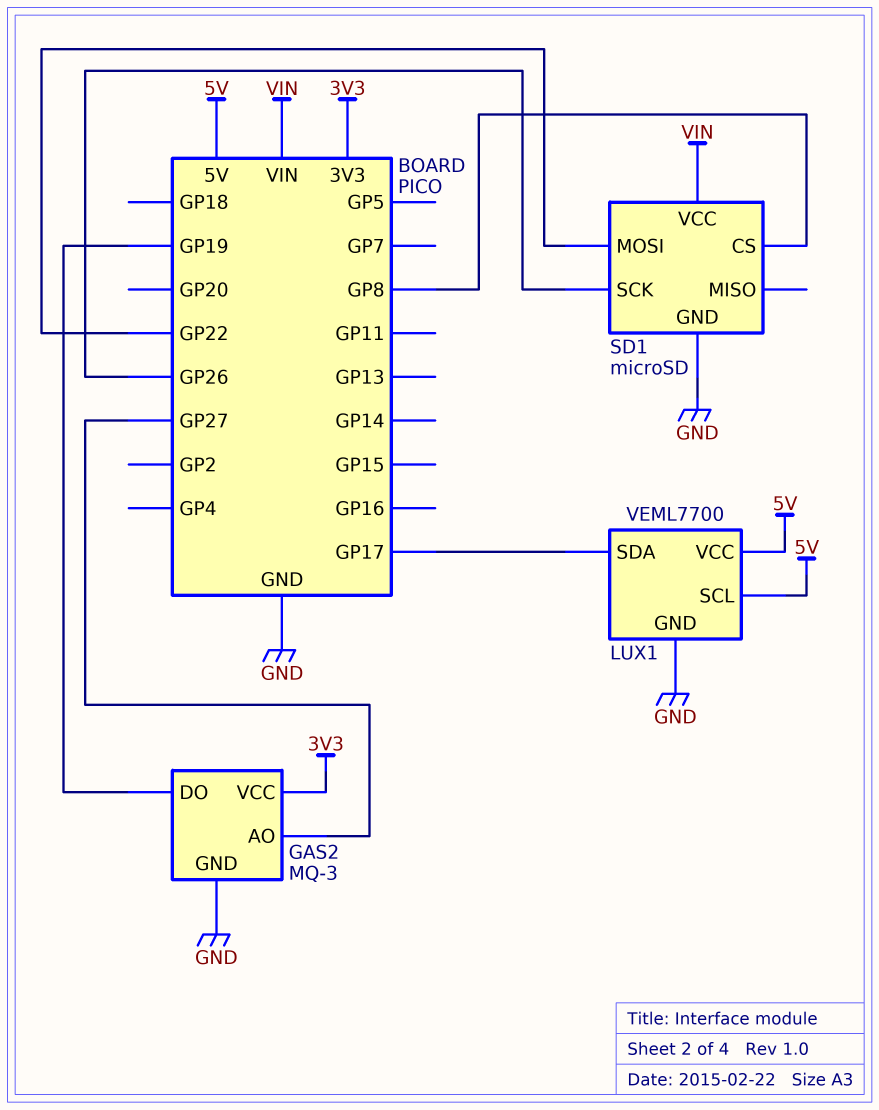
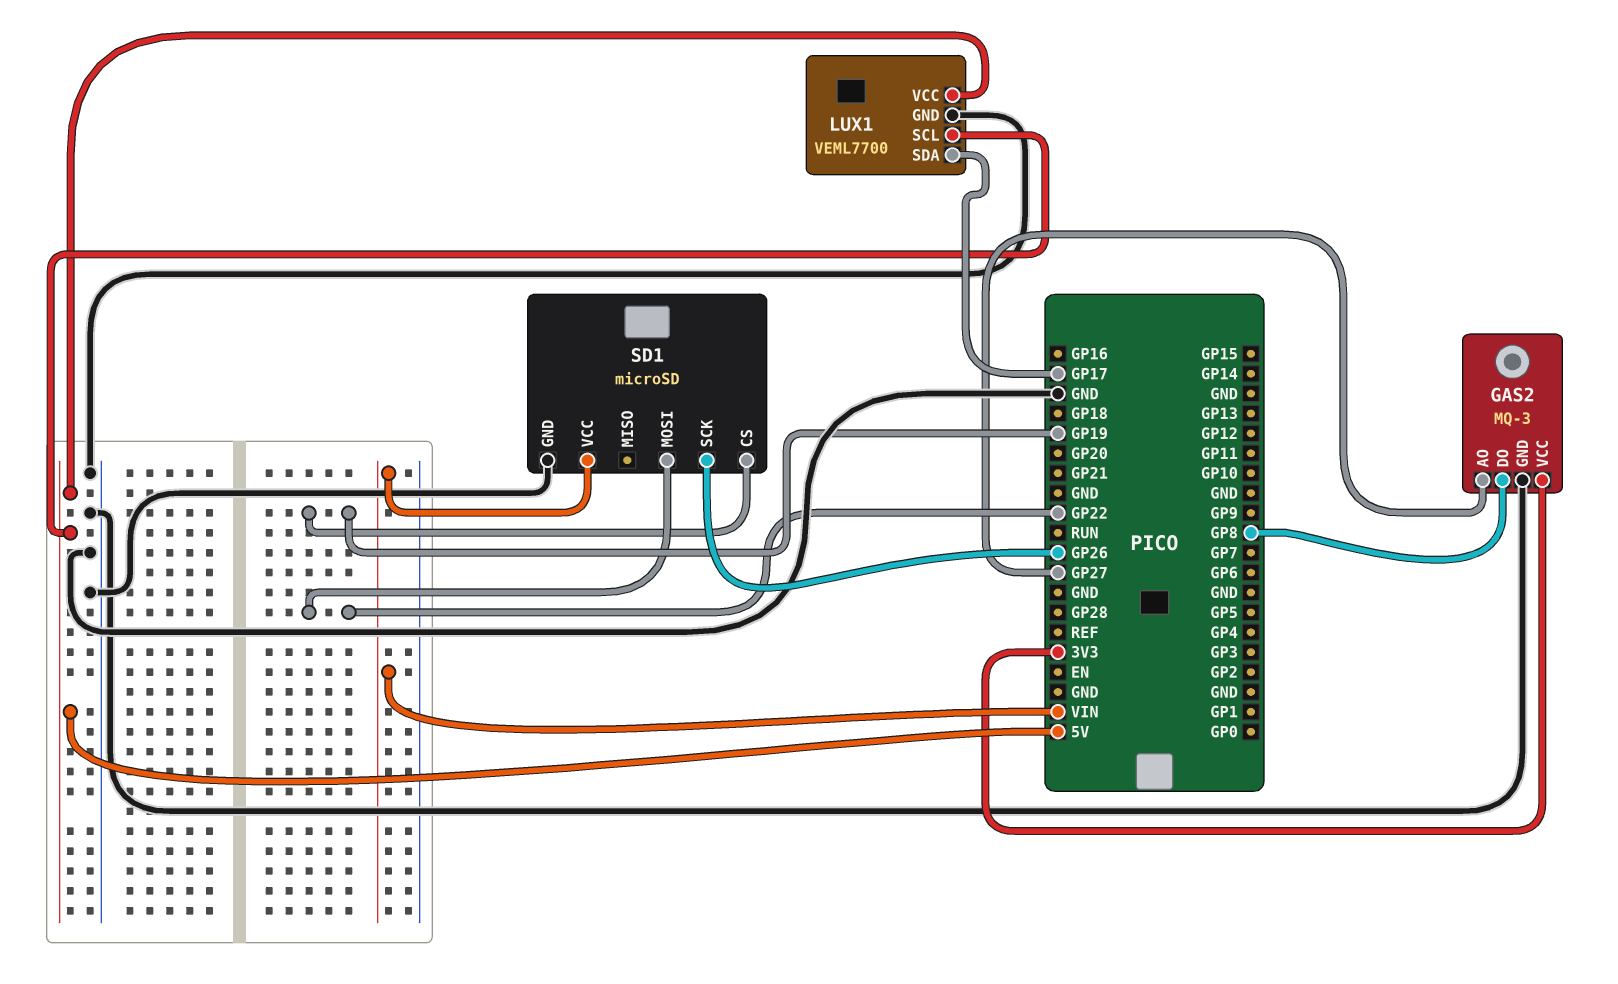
GAS2 pin DO: GP19 -> GP8
SD1 pin CS: GP8 -> GP19

